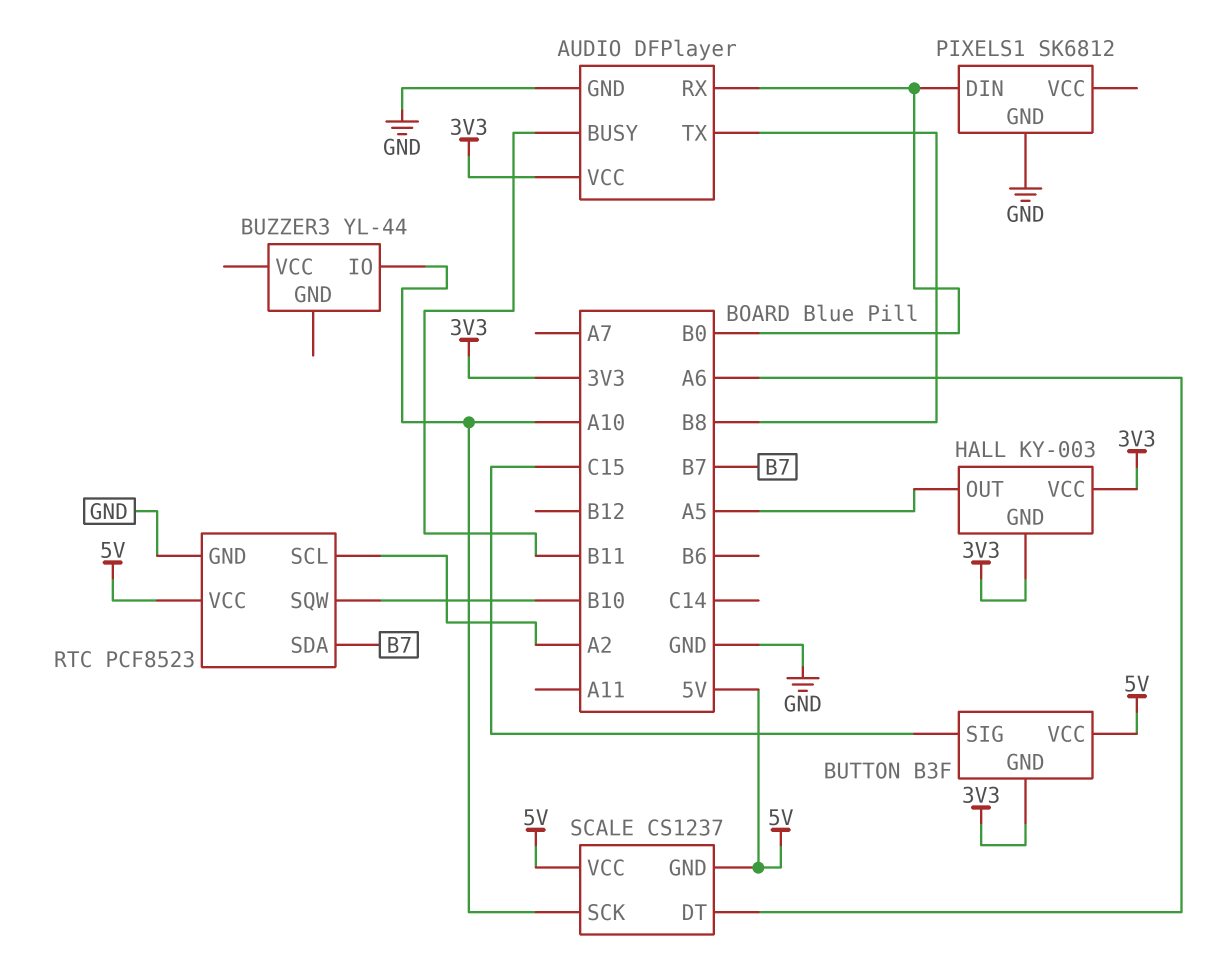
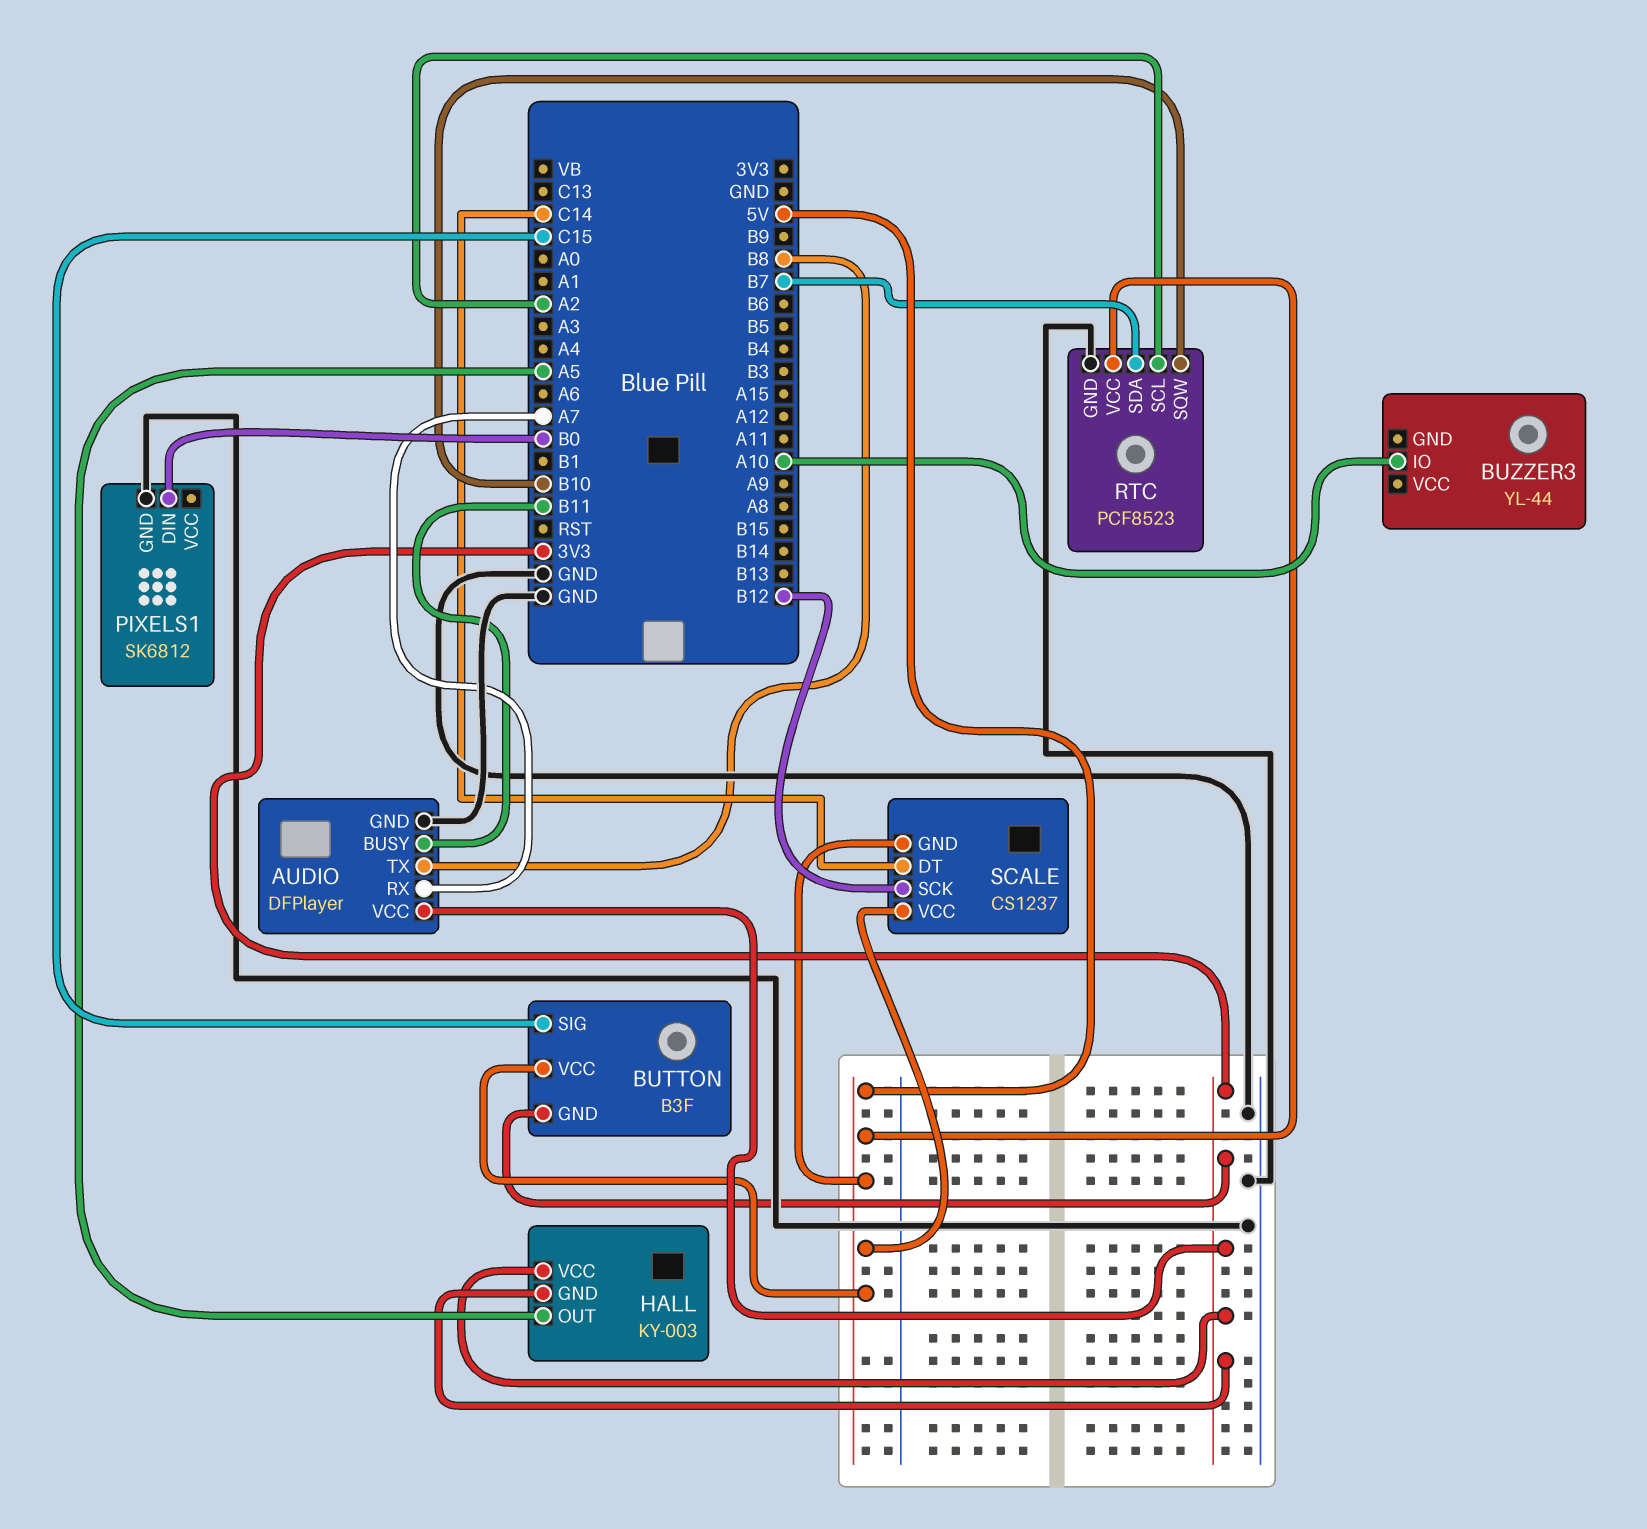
AUDIO pin RX: B0 -> A7
SCALE pin DT: A6 -> C14
SCALE pin SCK: A10 -> B12

